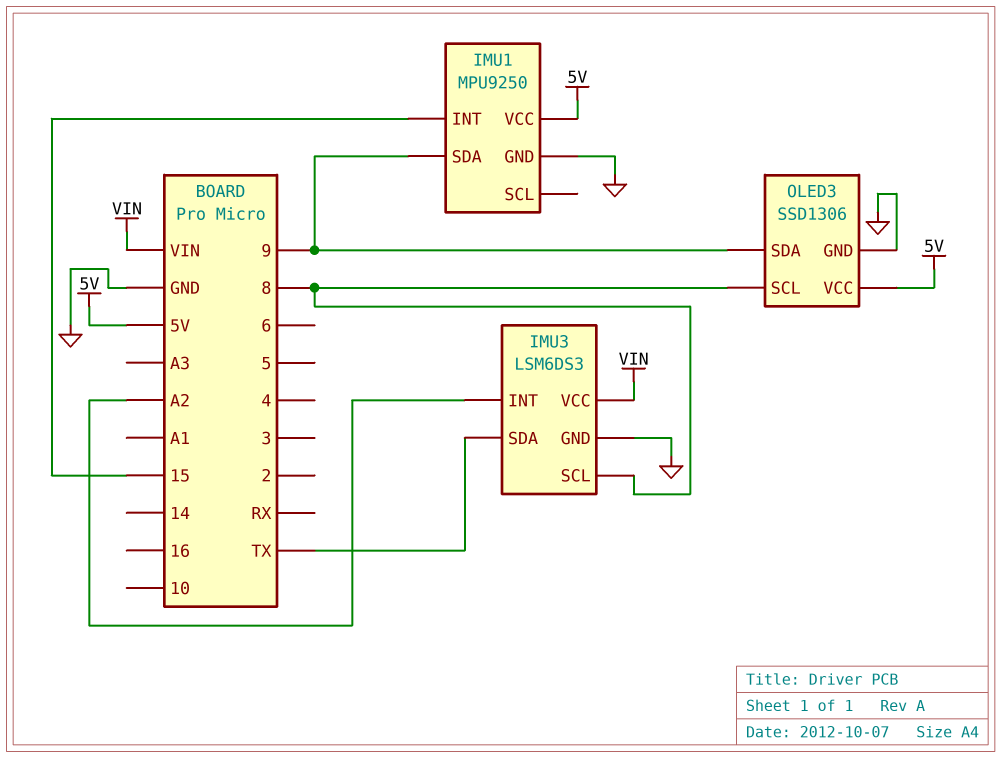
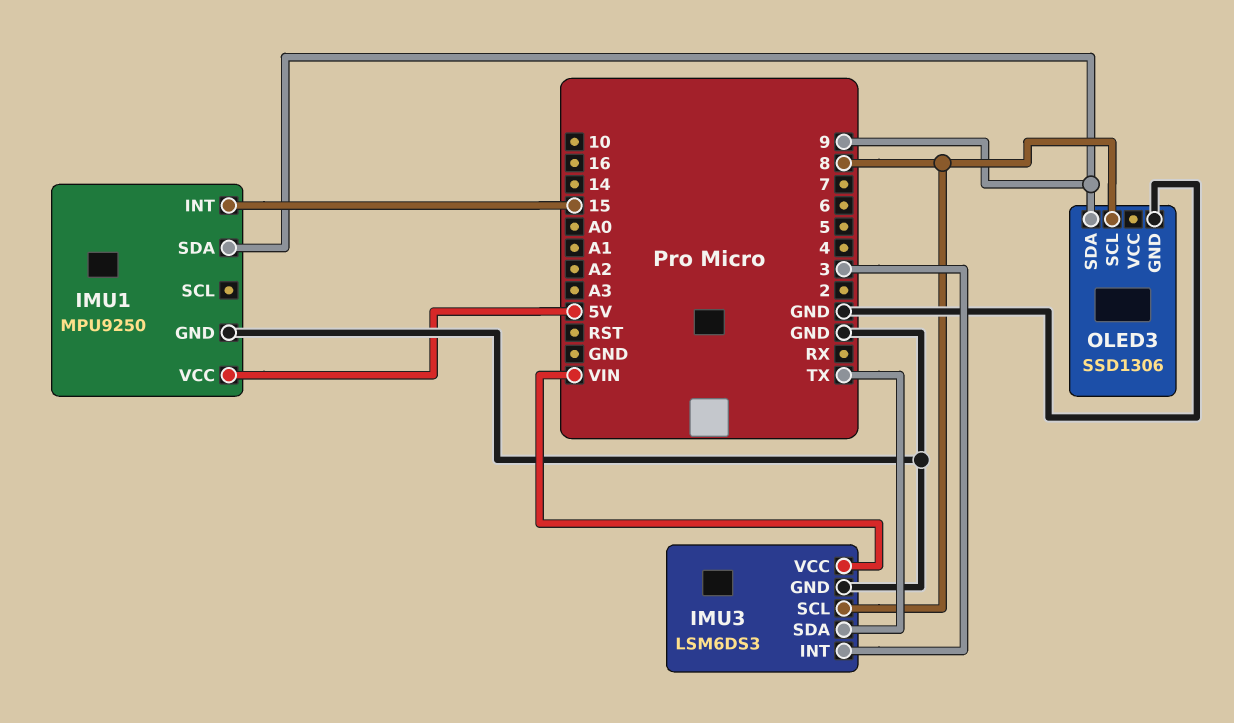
IMU3 pin INT: A2 -> 3
OLED3 pin VCC: 5V -> none

